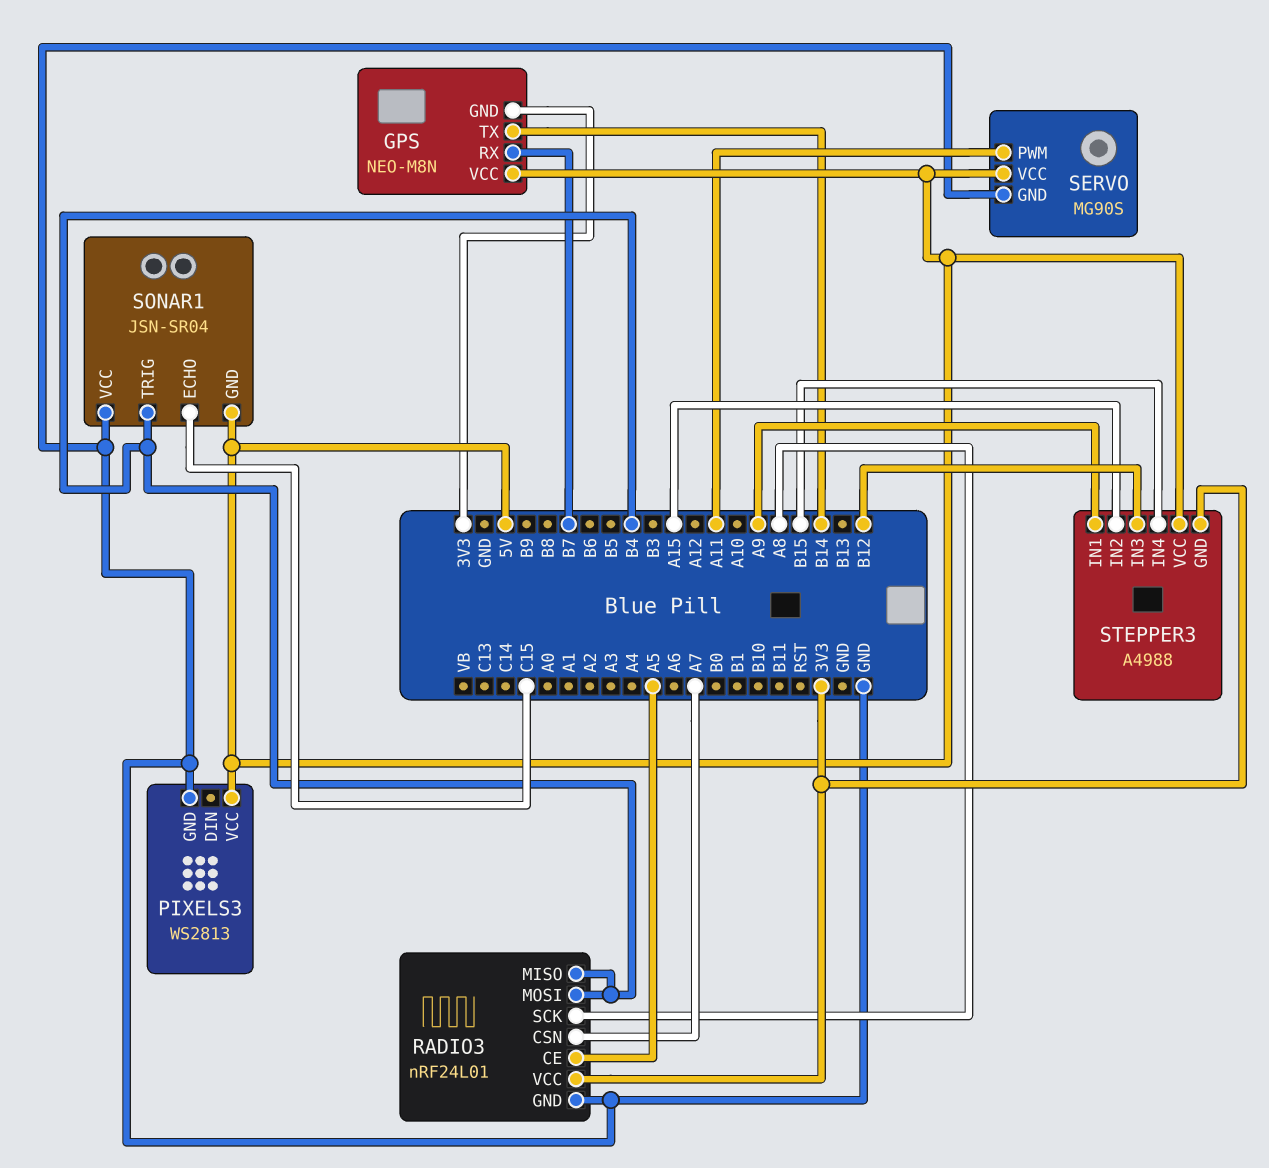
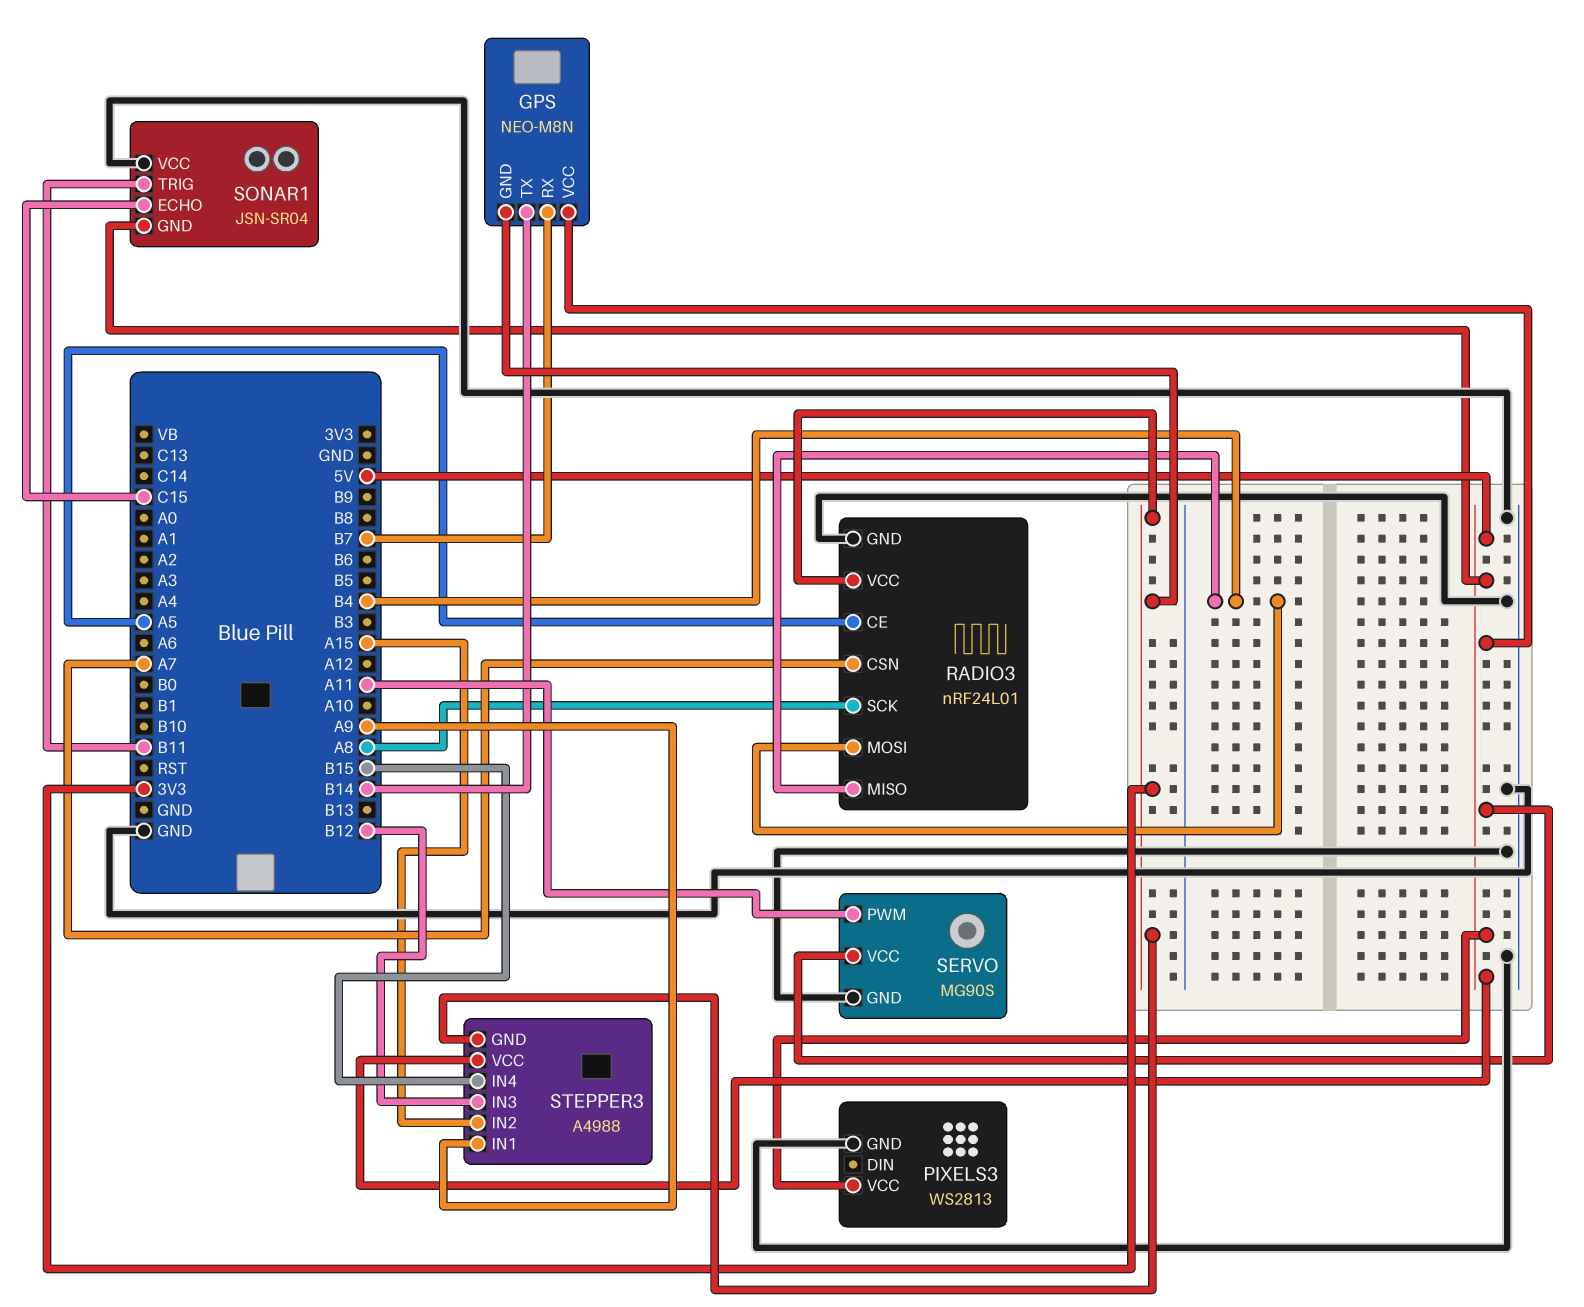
SONAR1 pin TRIG: B4 -> B11

